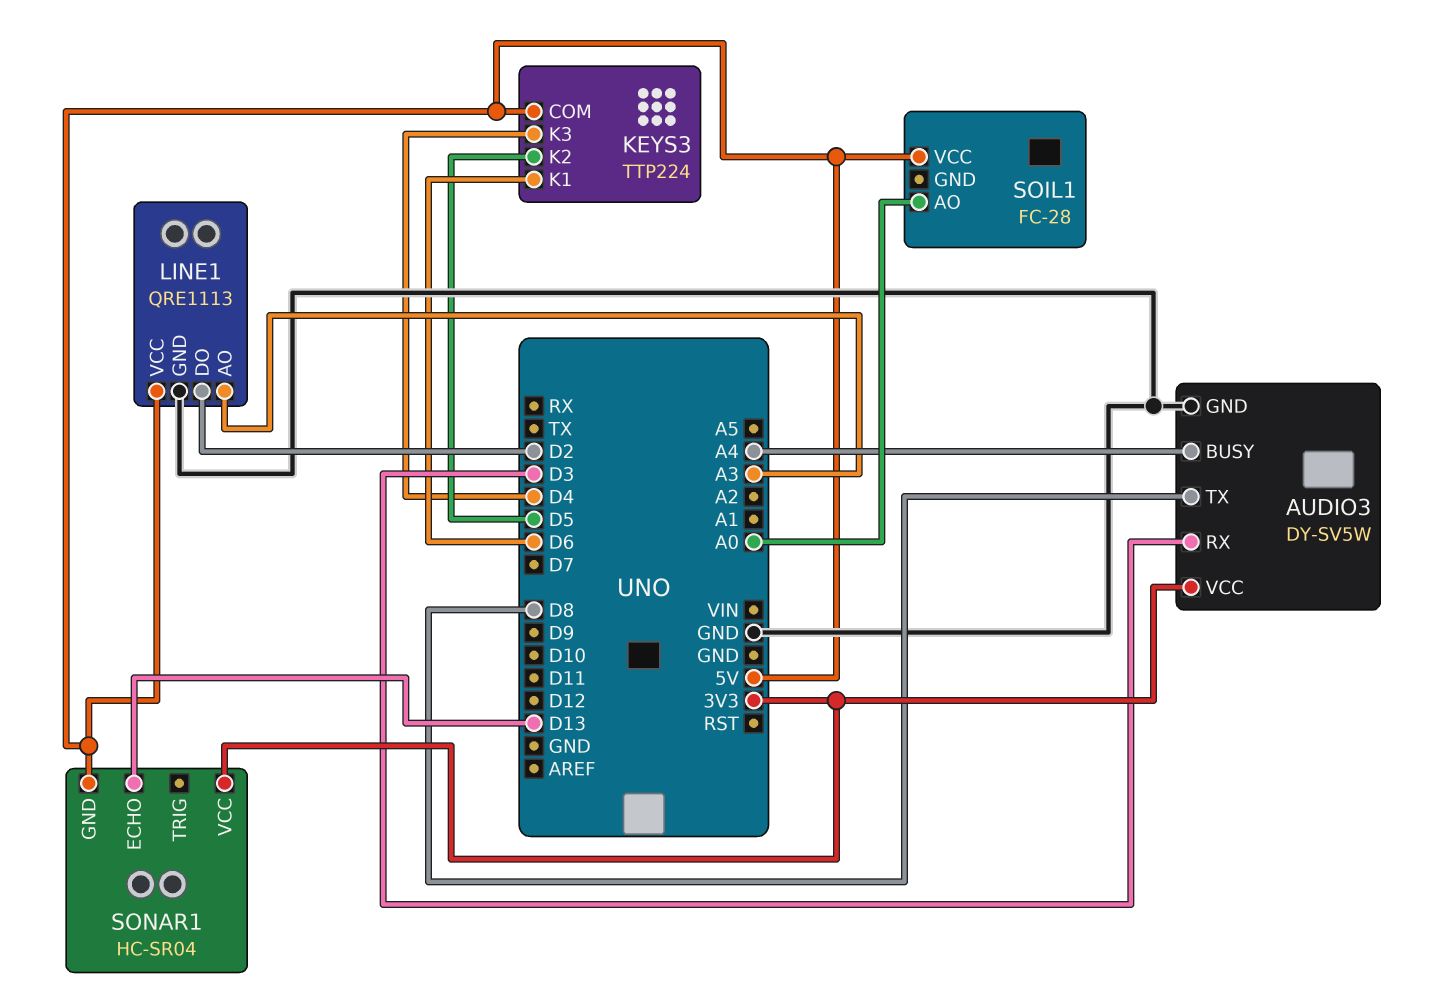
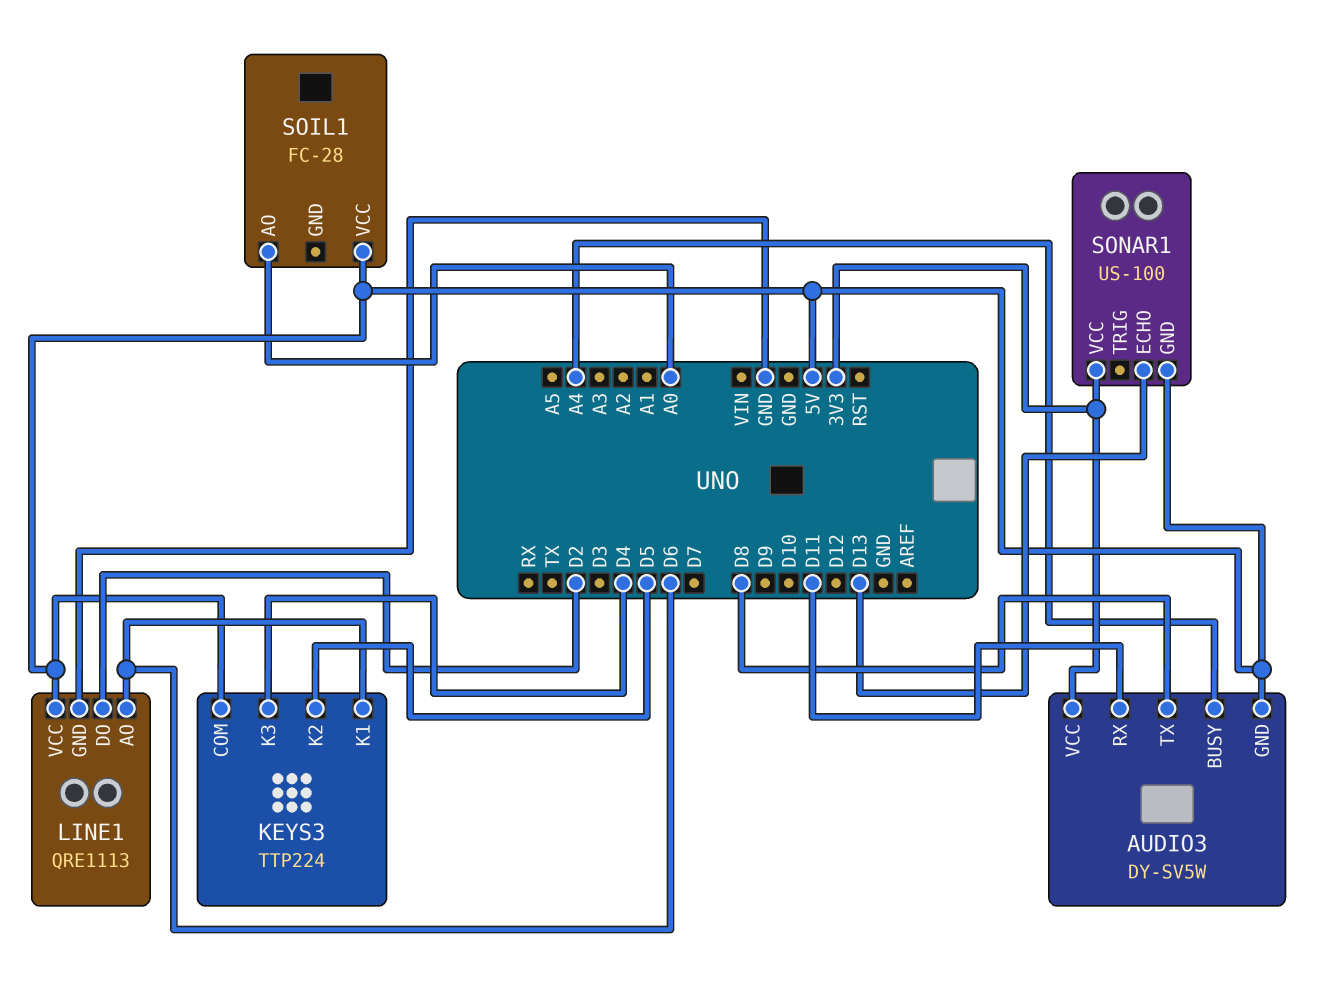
AUDIO3 pin GND: GND -> 5V
AUDIO3 pin RX: D3 -> D11
LINE1 pin AO: A3 -> D6
SONAR1: HC-SR04 -> US-100

